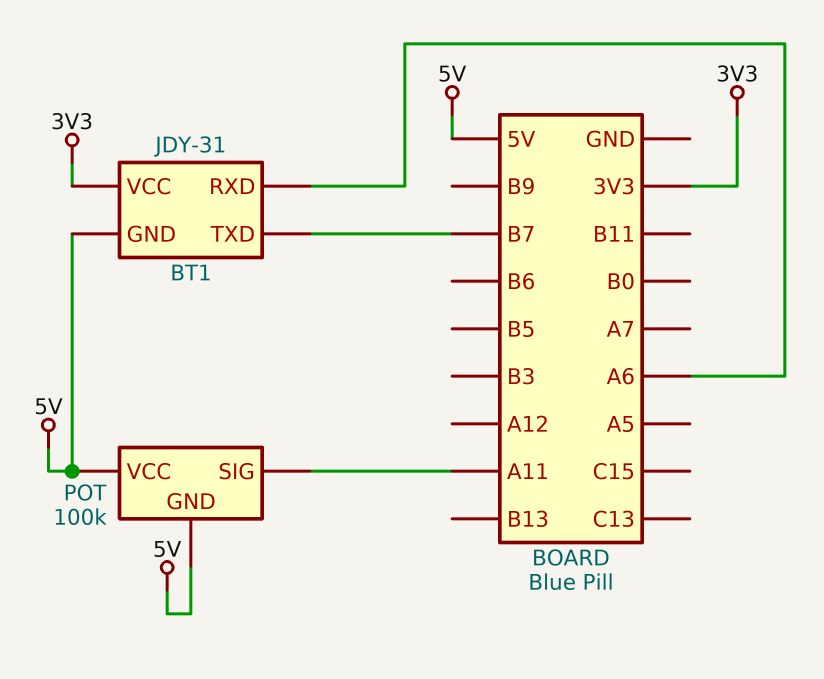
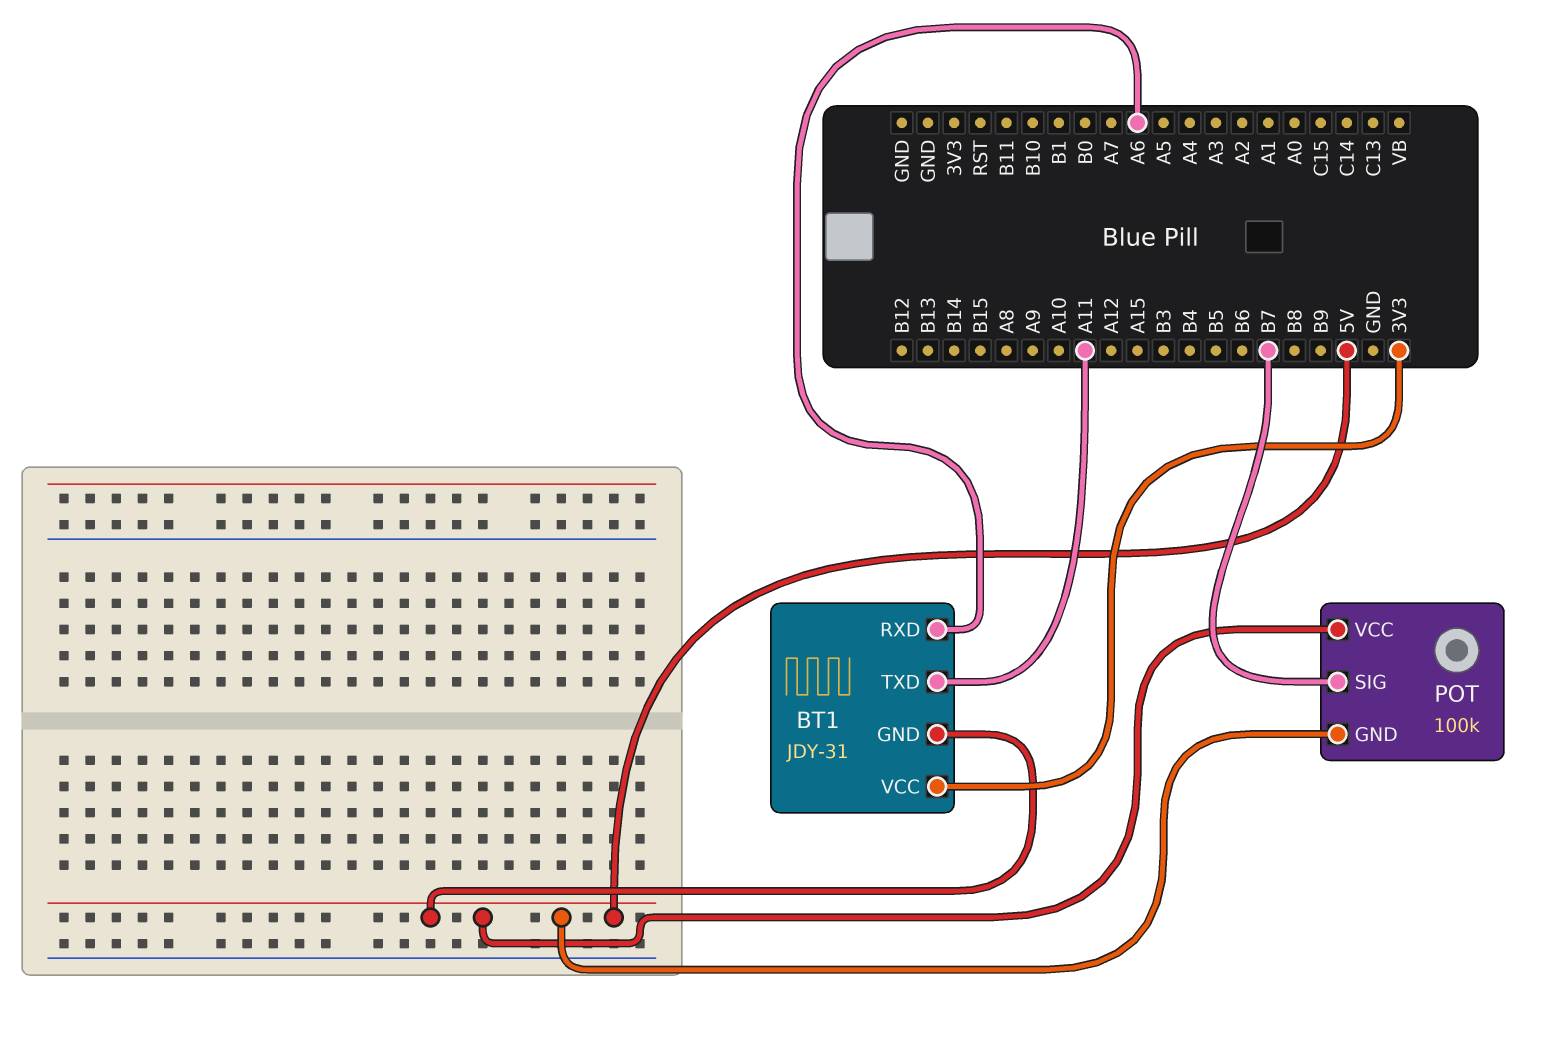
BT1 pin TXD: B7 -> A11
POT pin SIG: A11 -> B7

